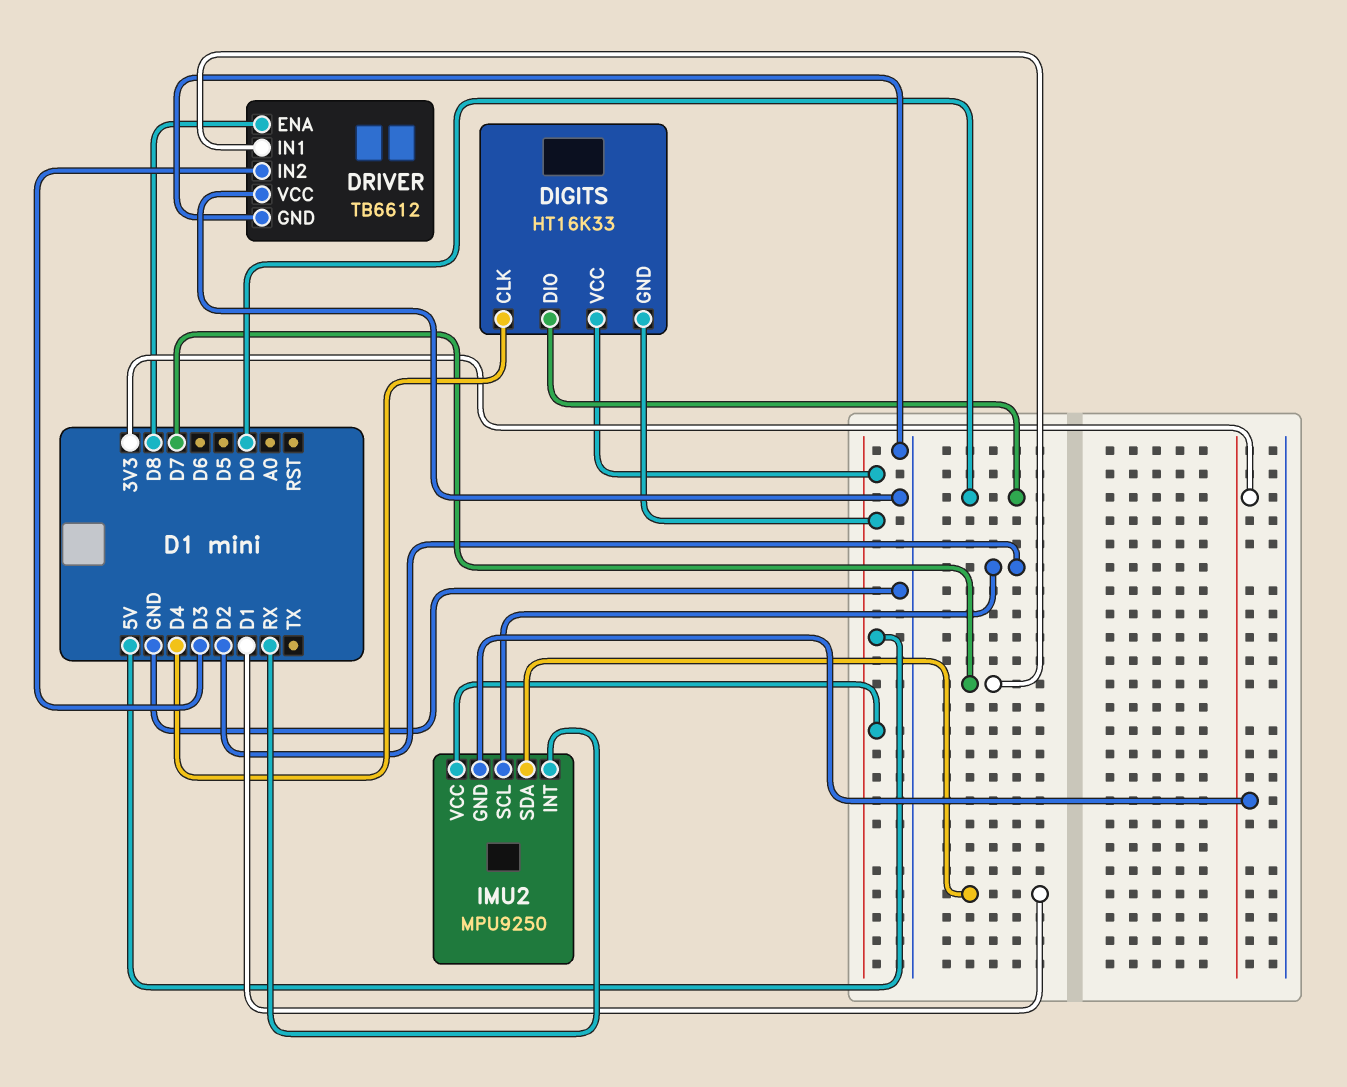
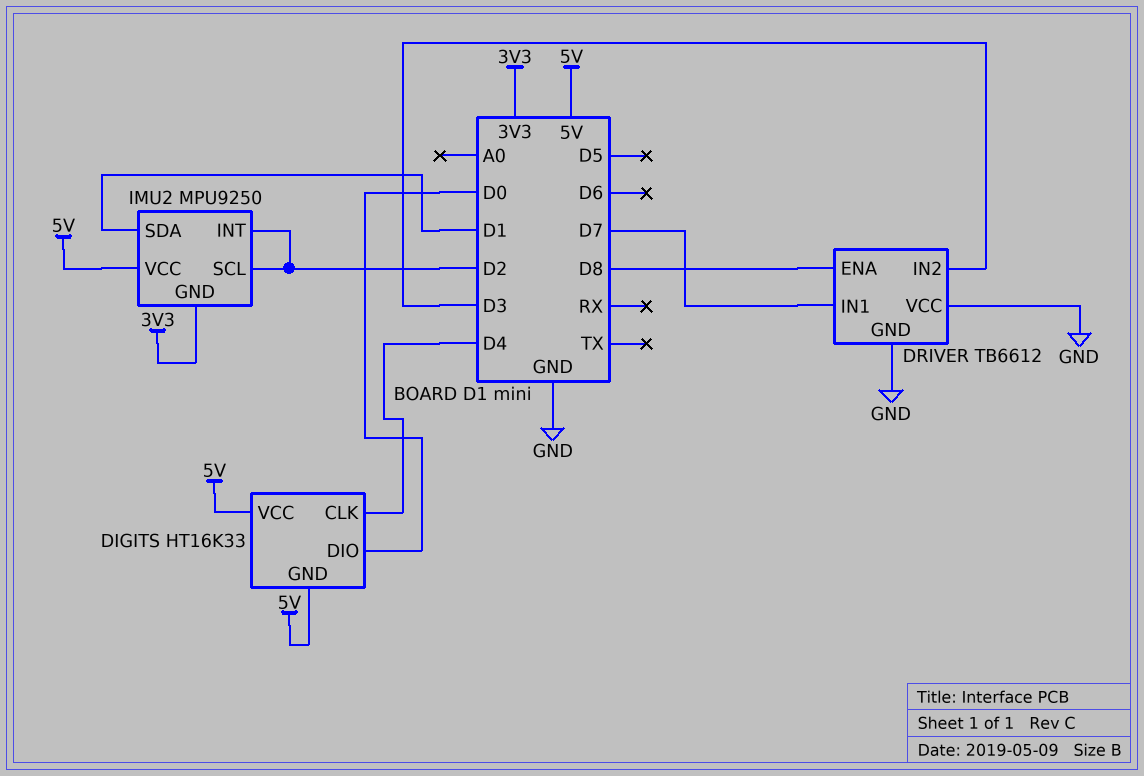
IMU2 pin INT: RX -> D2

